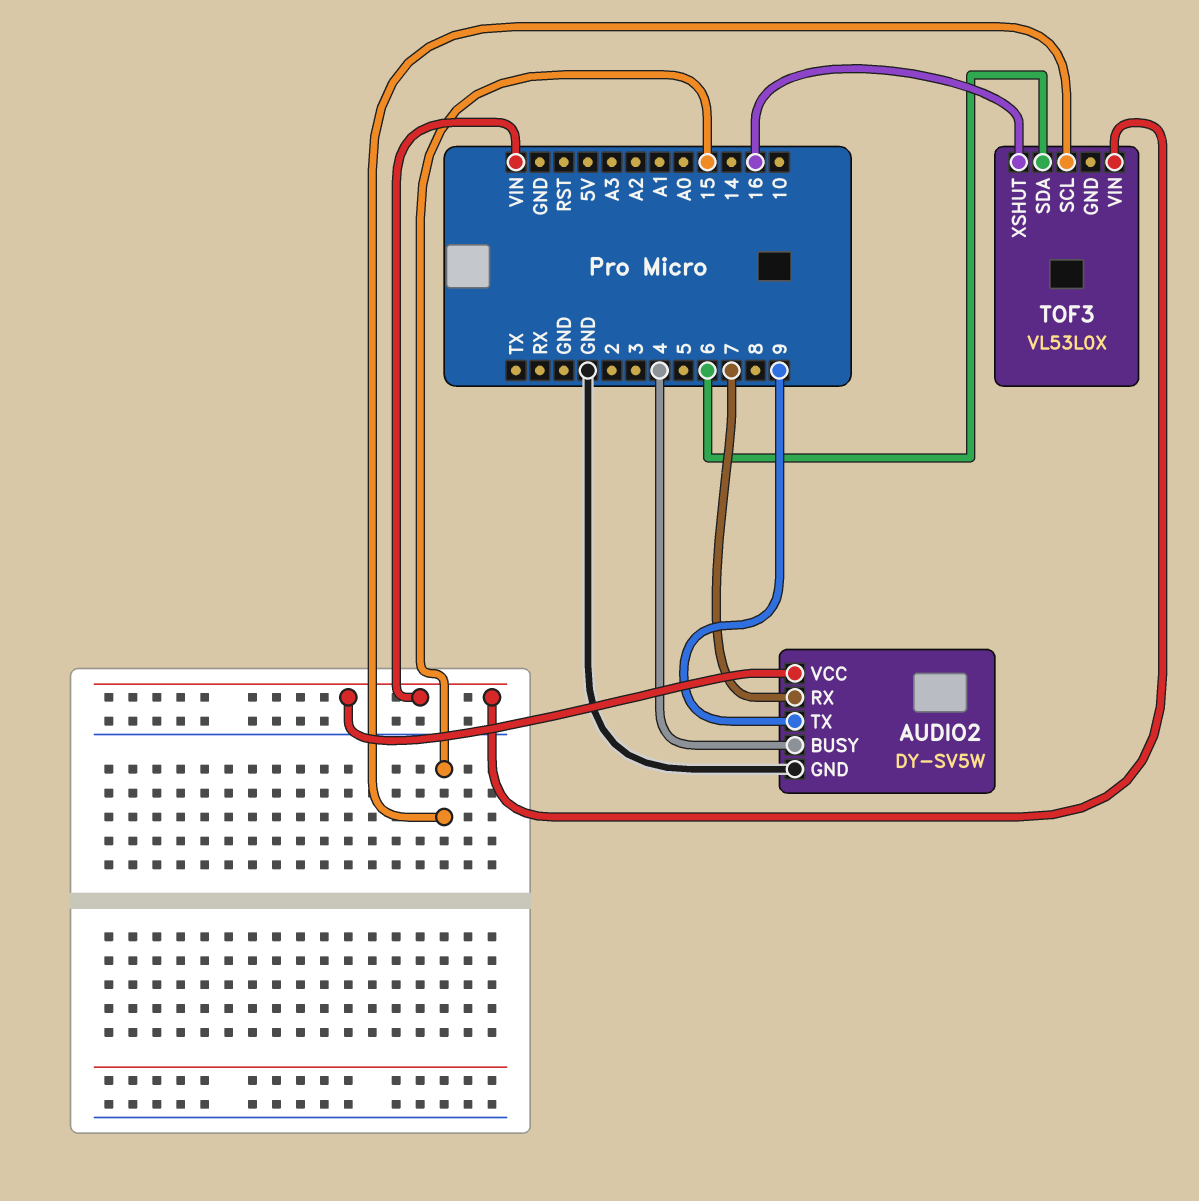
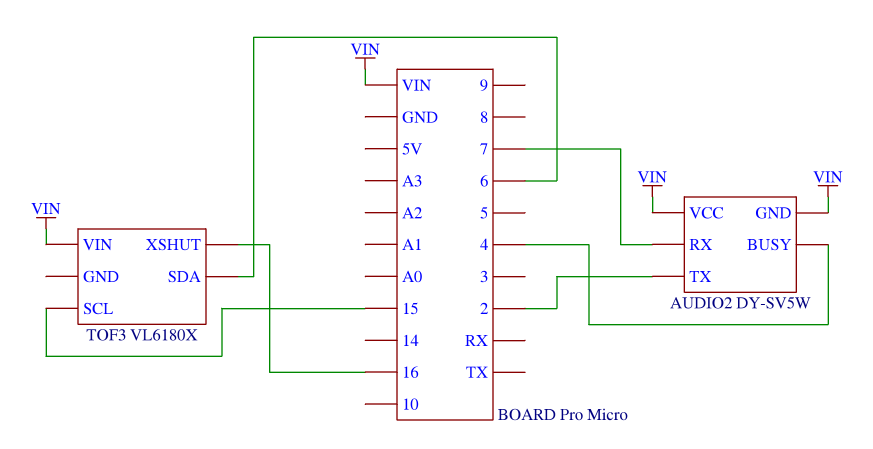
AUDIO2 pin GND: GND -> VIN
AUDIO2 pin TX: 9 -> 2
TOF3: VL53L0X -> VL6180X

